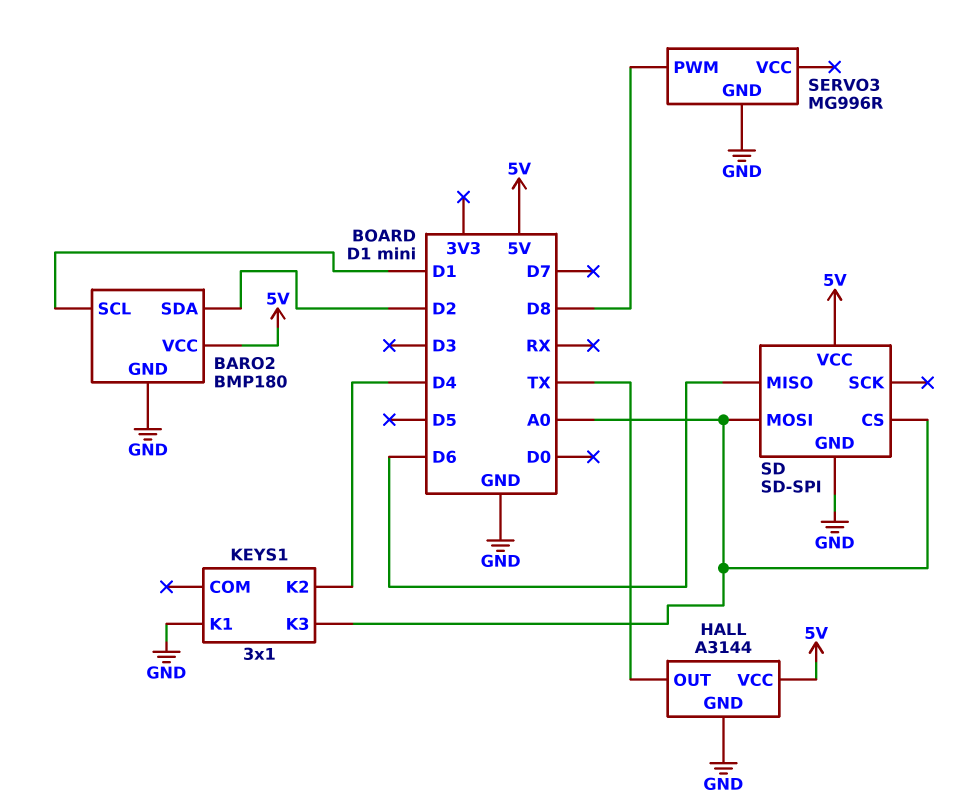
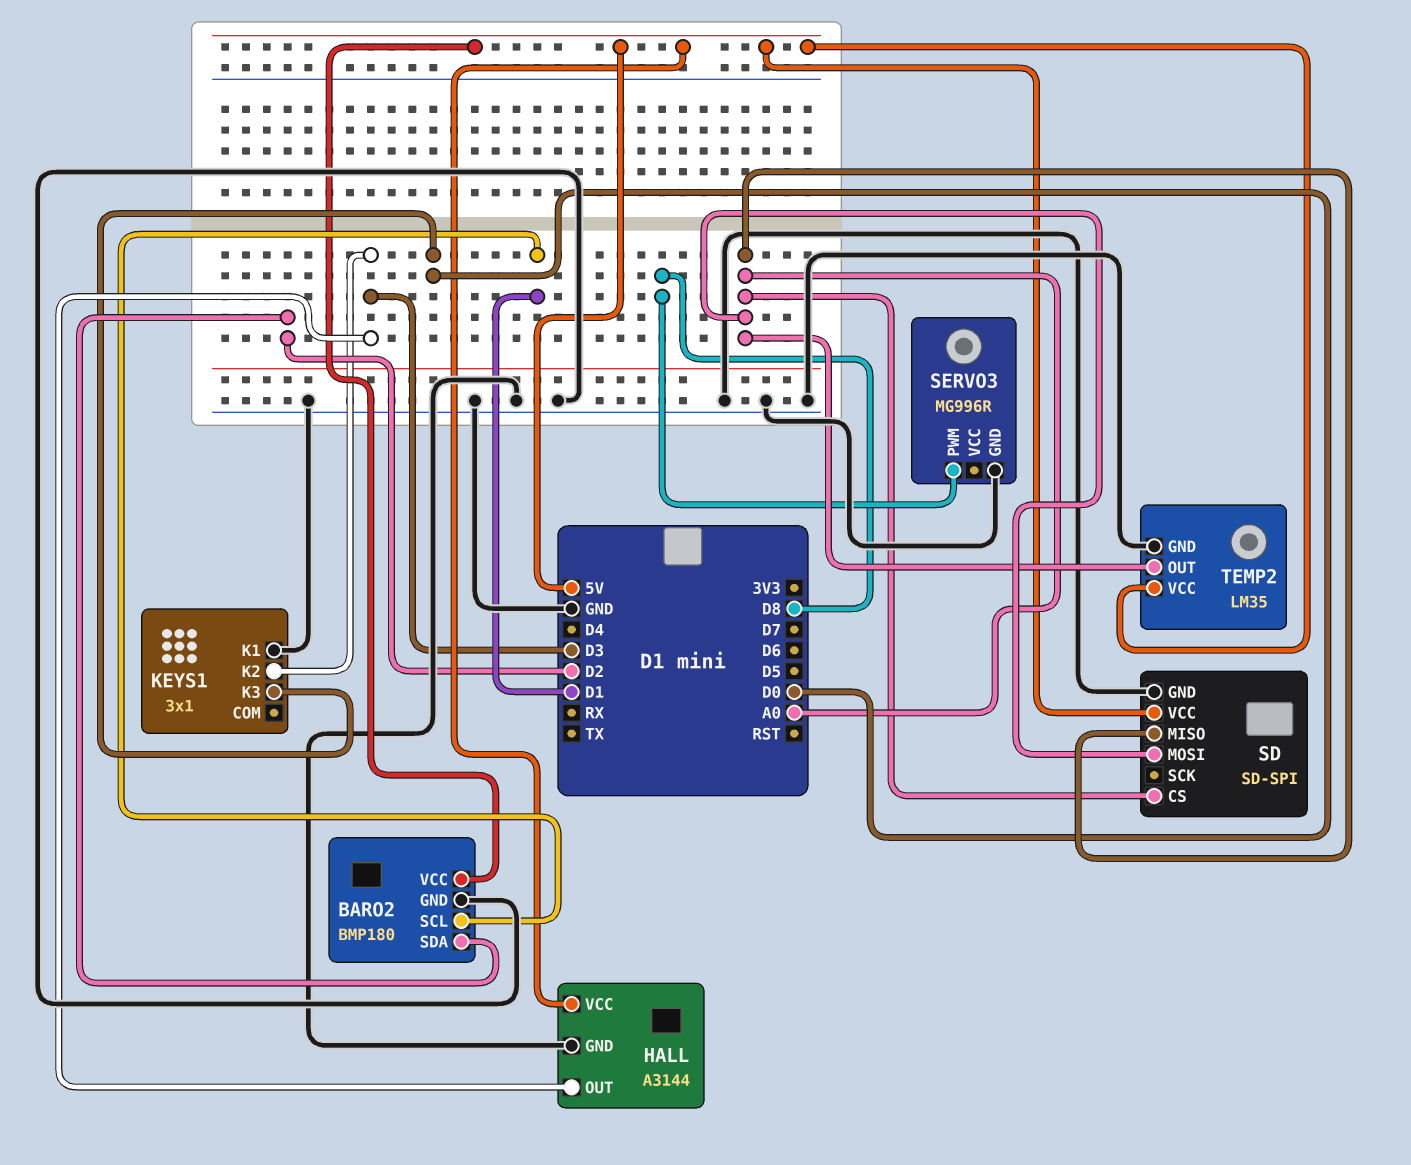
HALL pin OUT: TX -> D3
KEYS1 pin K2: D4 -> D3
KEYS1 pin K3: A0 -> D0
SD pin MISO: D6 -> A0
TEMP2: none -> LM35
TEMP2 pin GND: none -> GND
TEMP2 pin OUT: none -> A0
TEMP2 pin VCC: none -> 5V

